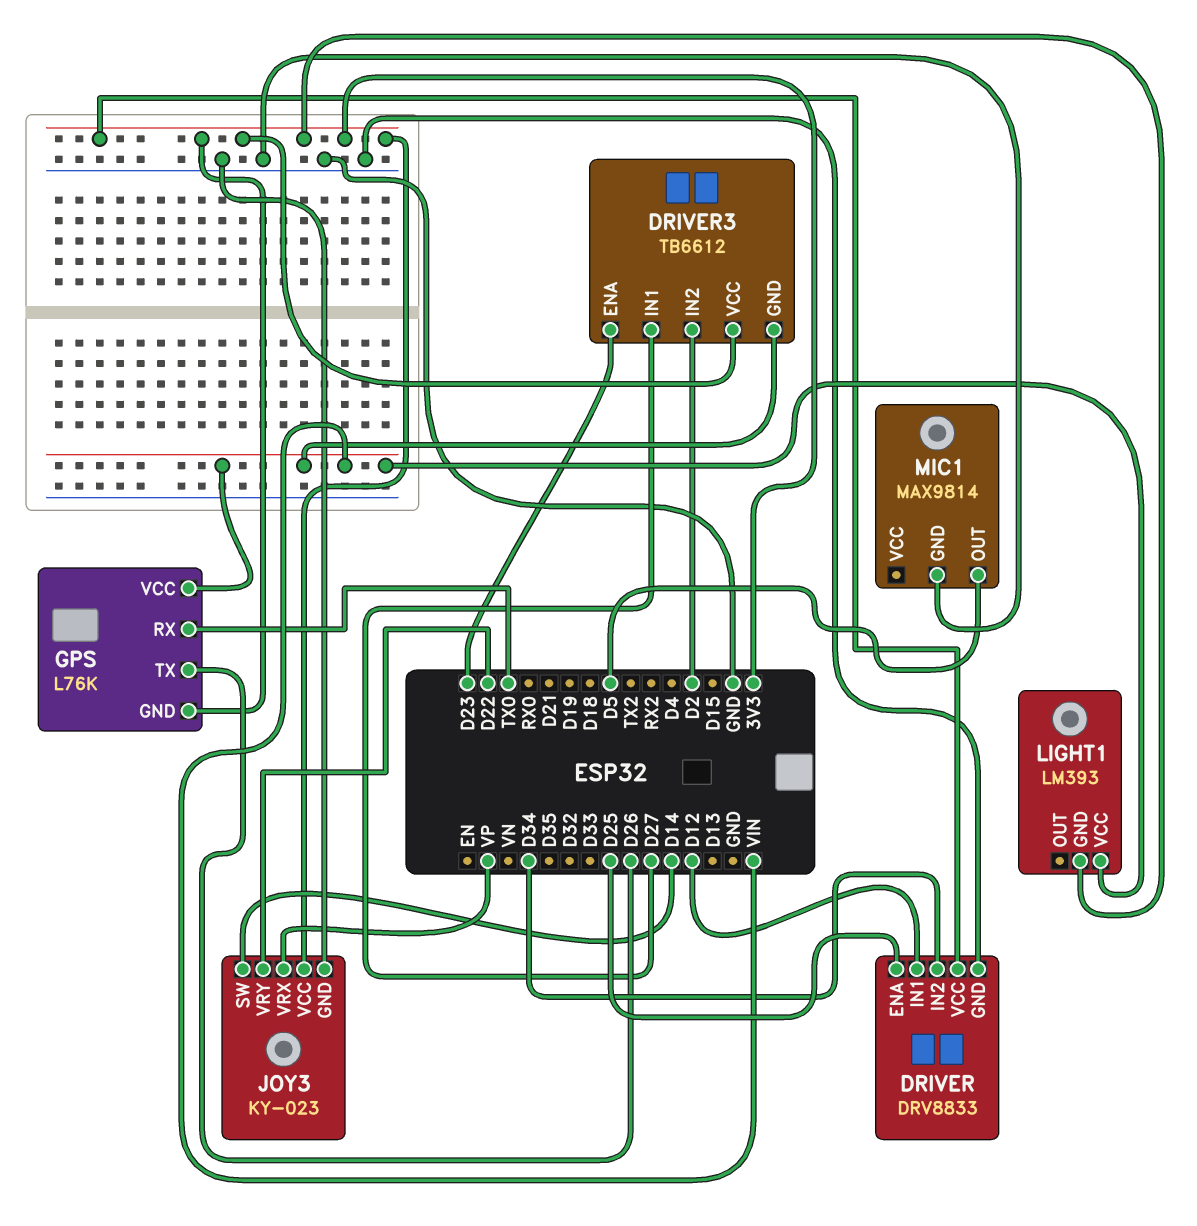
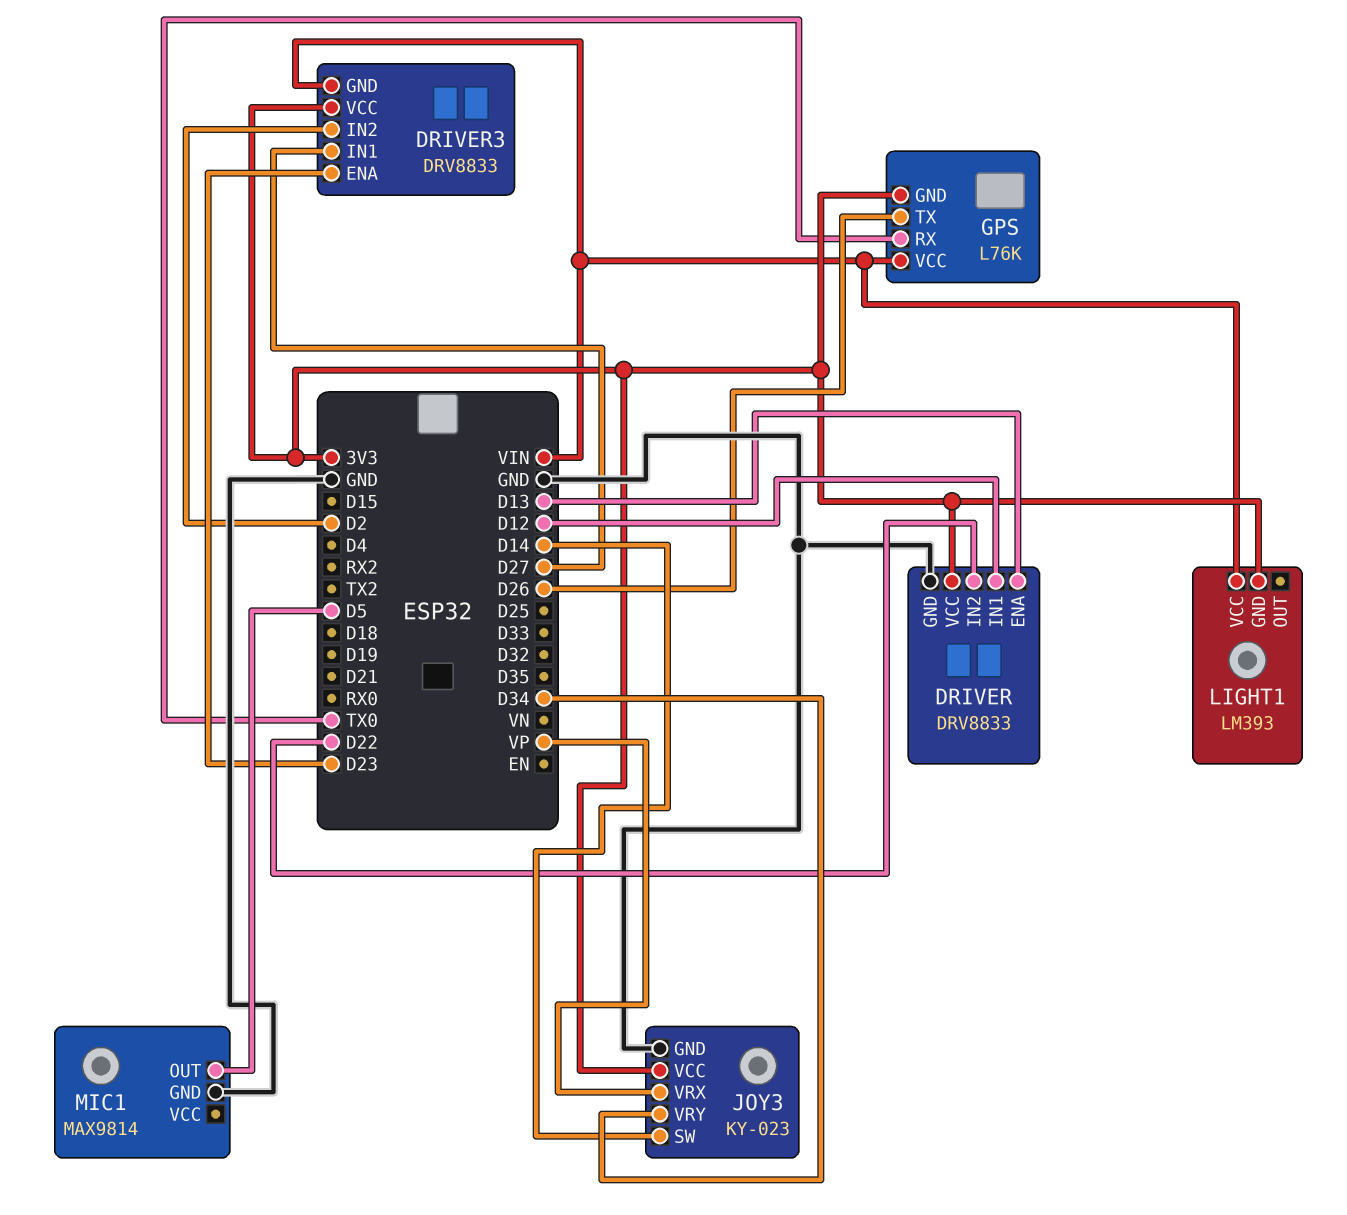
DRIVER pin ENA: D25 -> D13
DRIVER pin IN2: D34 -> D22
DRIVER3: TB6612 -> DRV8833
JOY3 pin VRY: D22 -> D34

